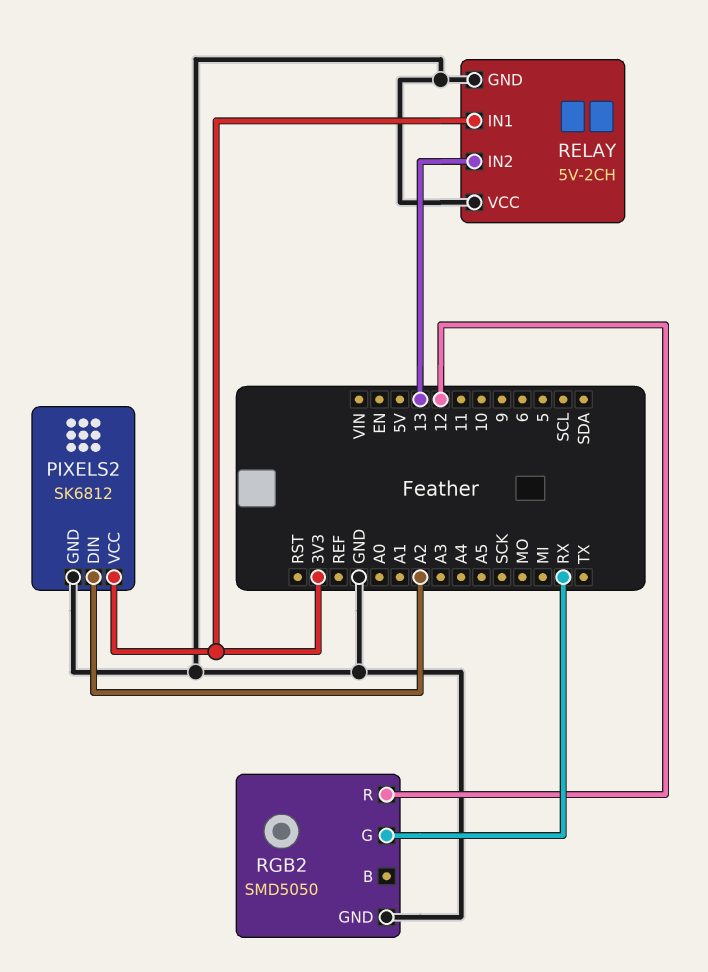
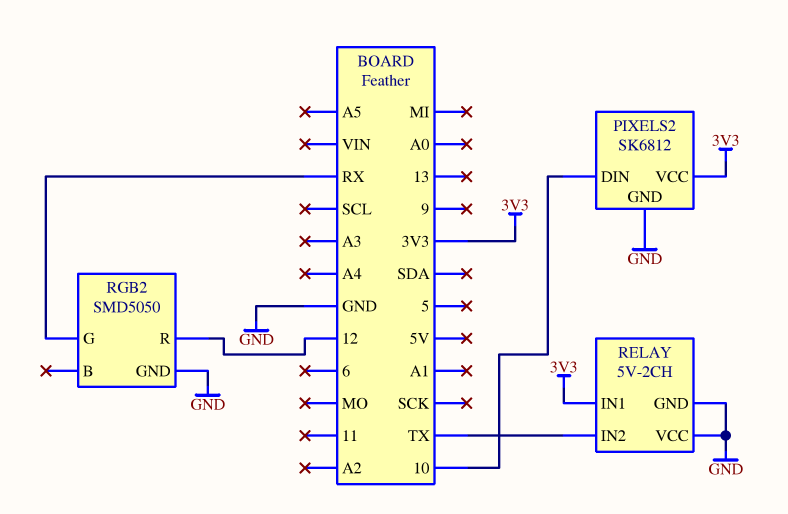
PIXELS2 pin DIN: A2 -> 10
RELAY pin IN2: 13 -> TX

